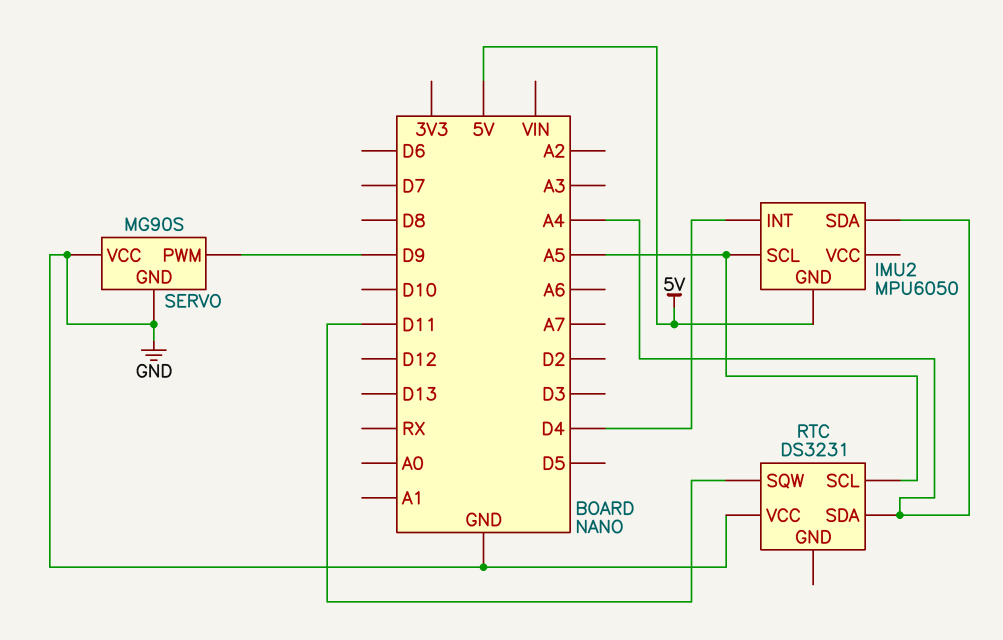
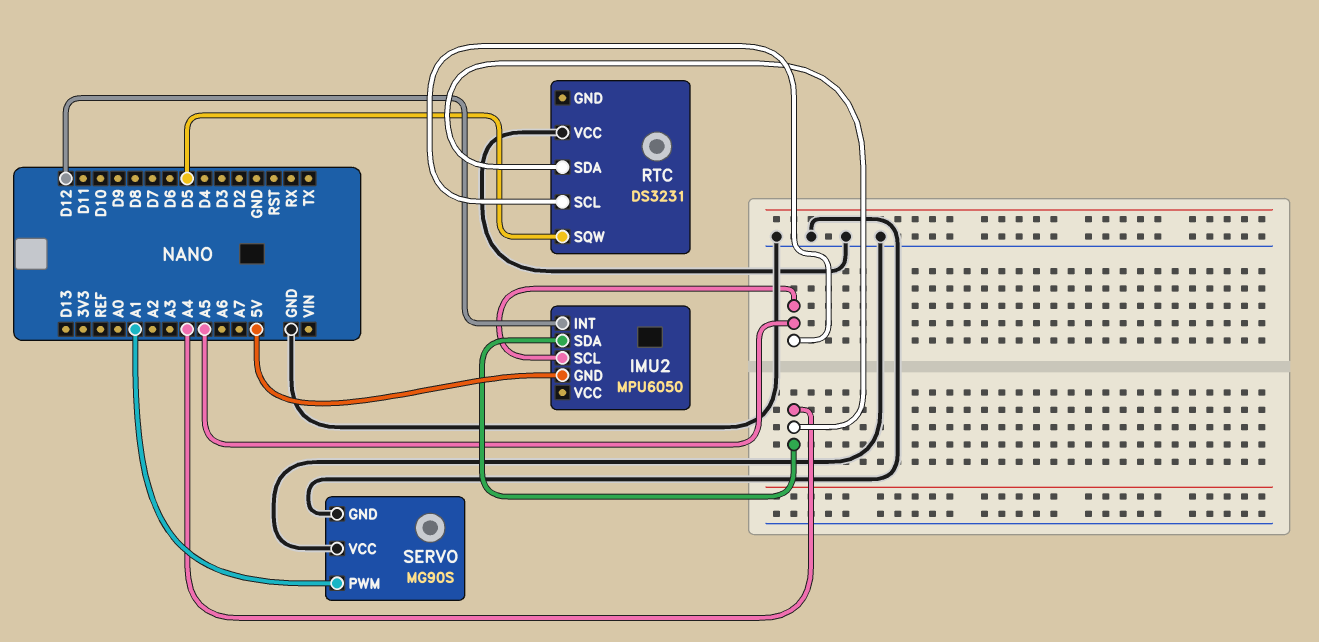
IMU2 pin INT: D4 -> D12
RTC pin SQW: D11 -> D5
SERVO pin PWM: D9 -> A1

